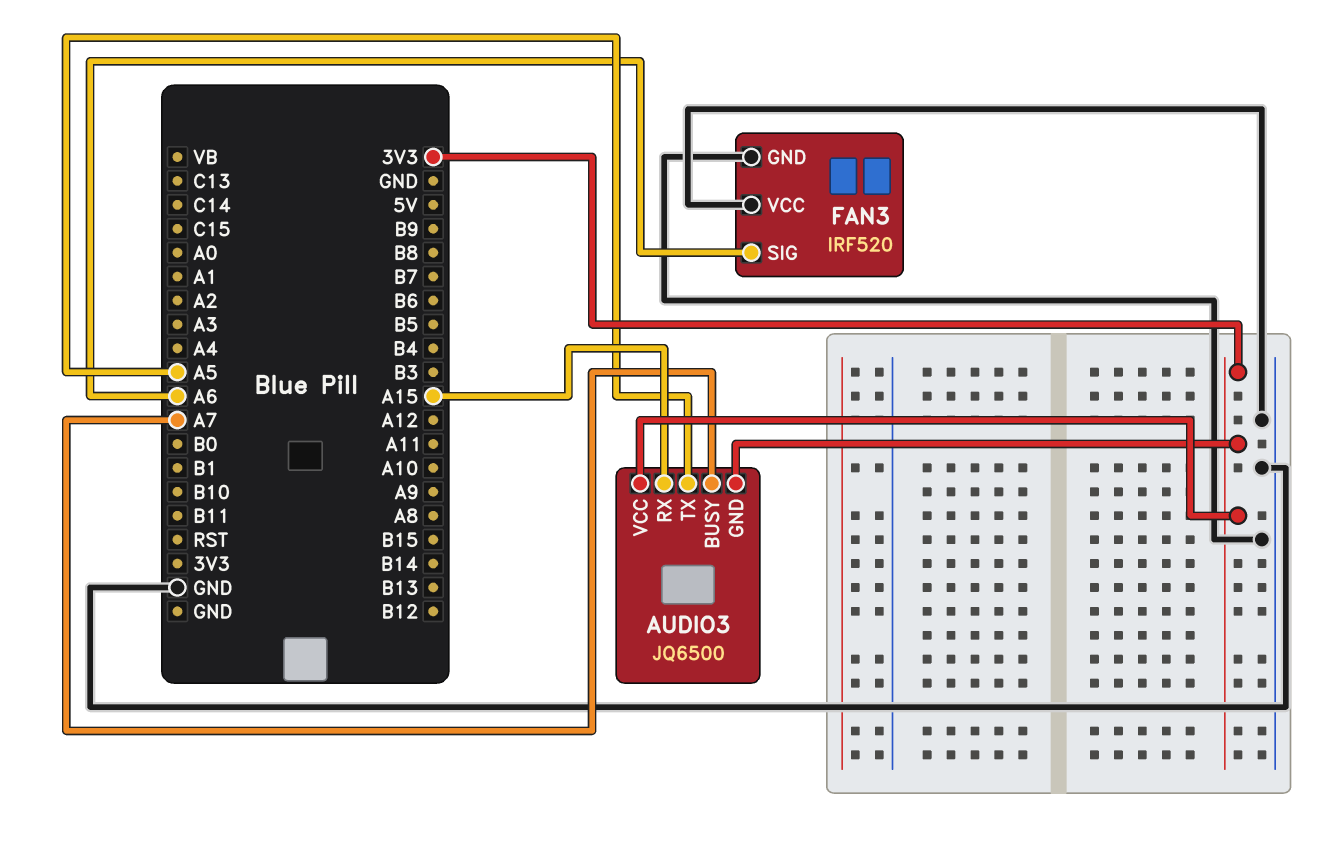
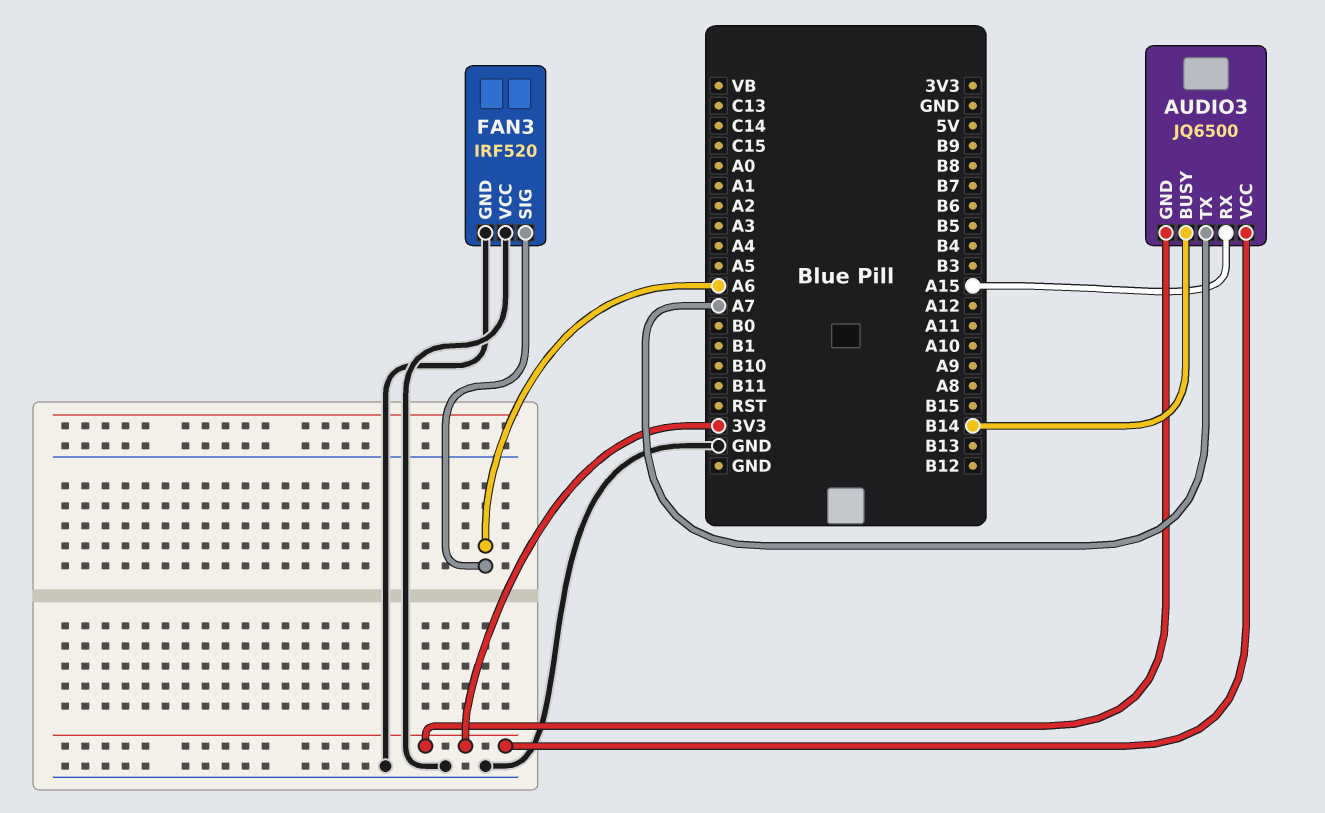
AUDIO3 pin BUSY: A7 -> B14
AUDIO3 pin TX: A5 -> A7

